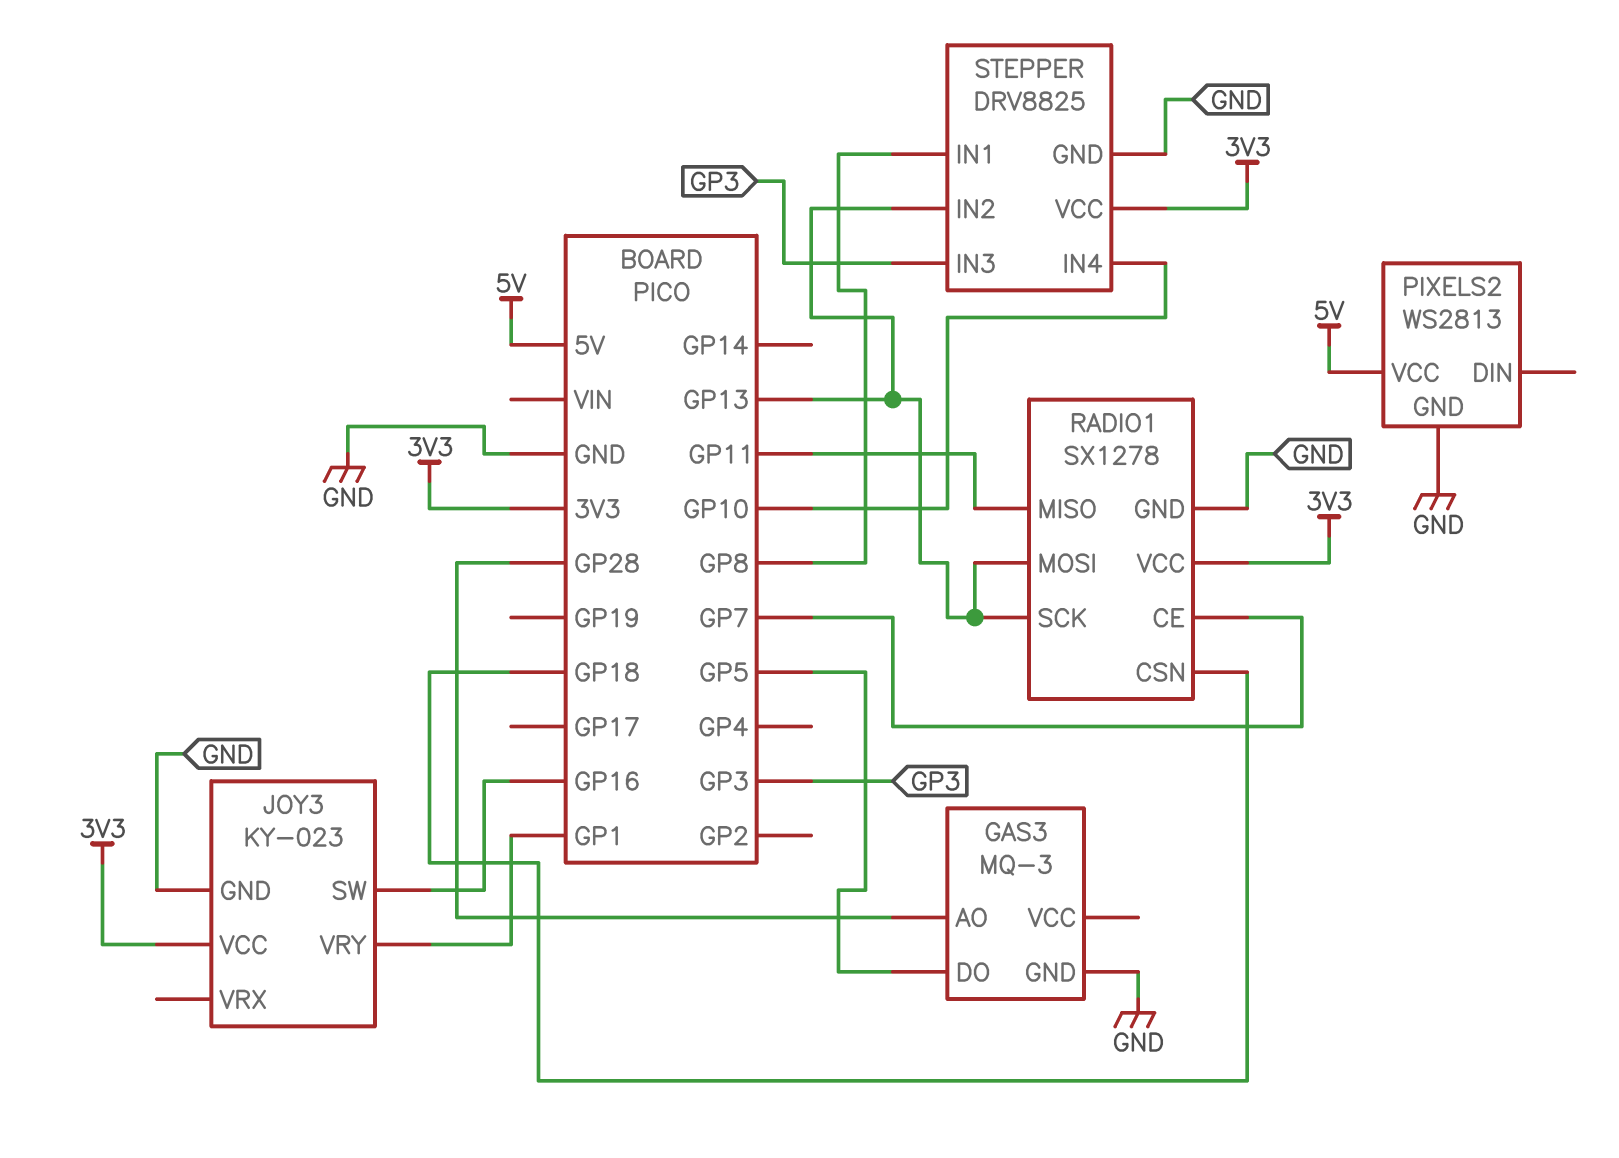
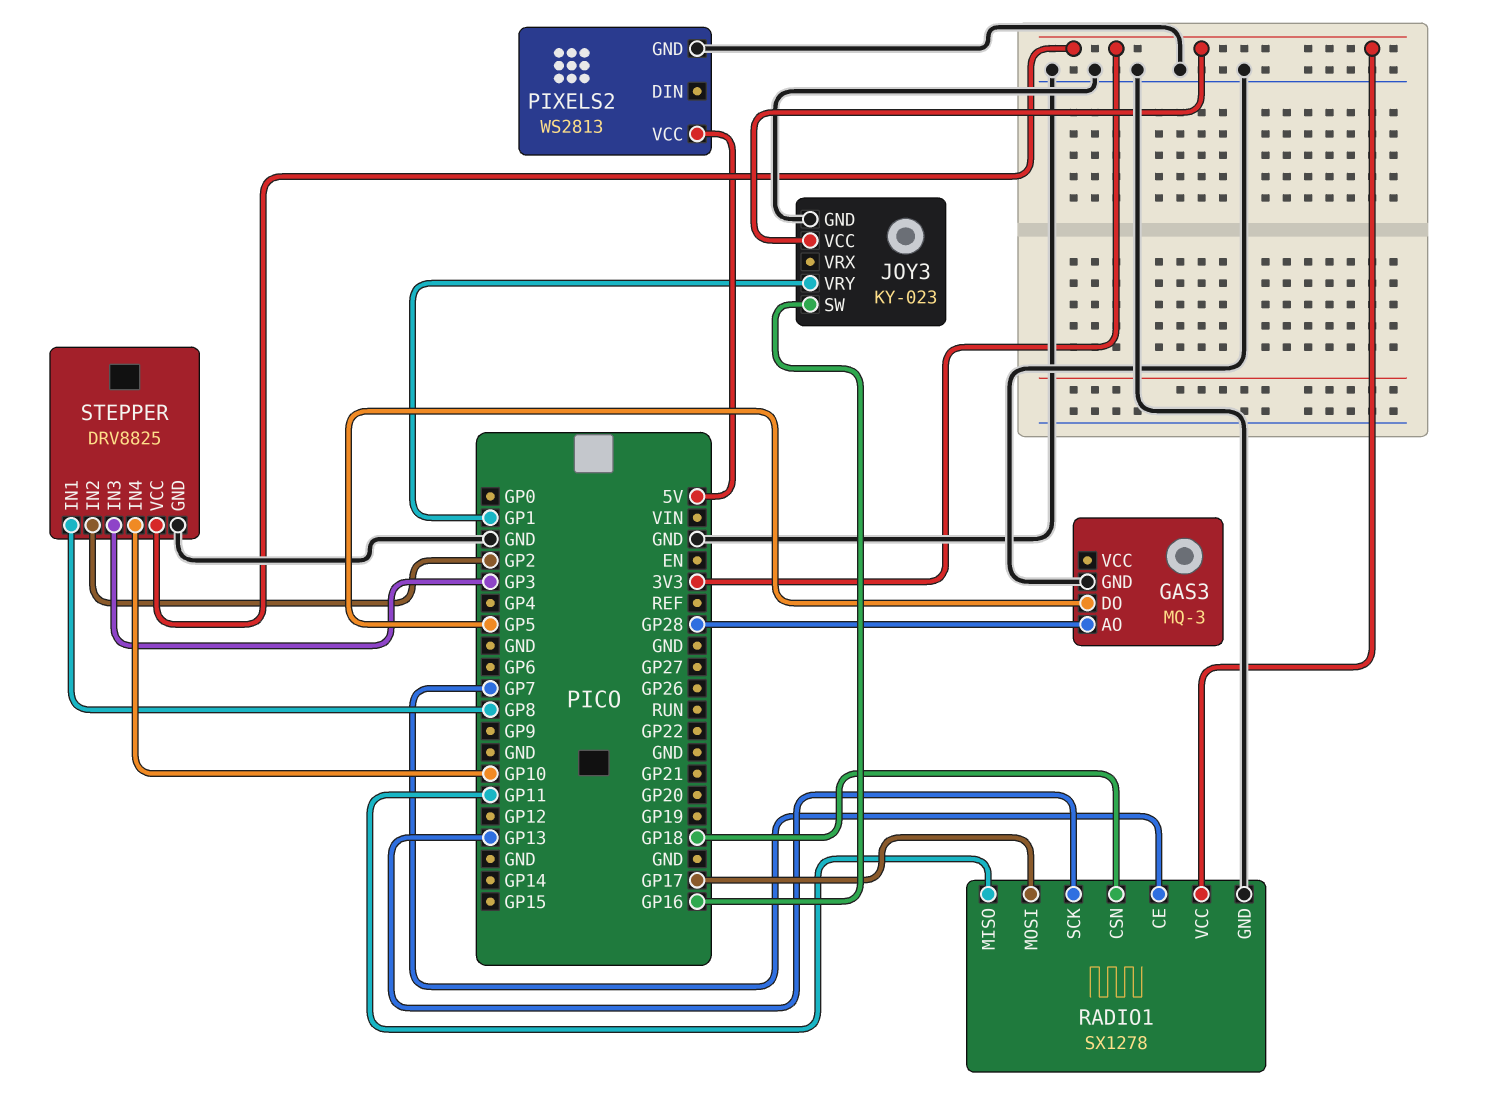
RADIO1 pin MOSI: GP13 -> GP17
STEPPER pin IN2: GP13 -> GP2

